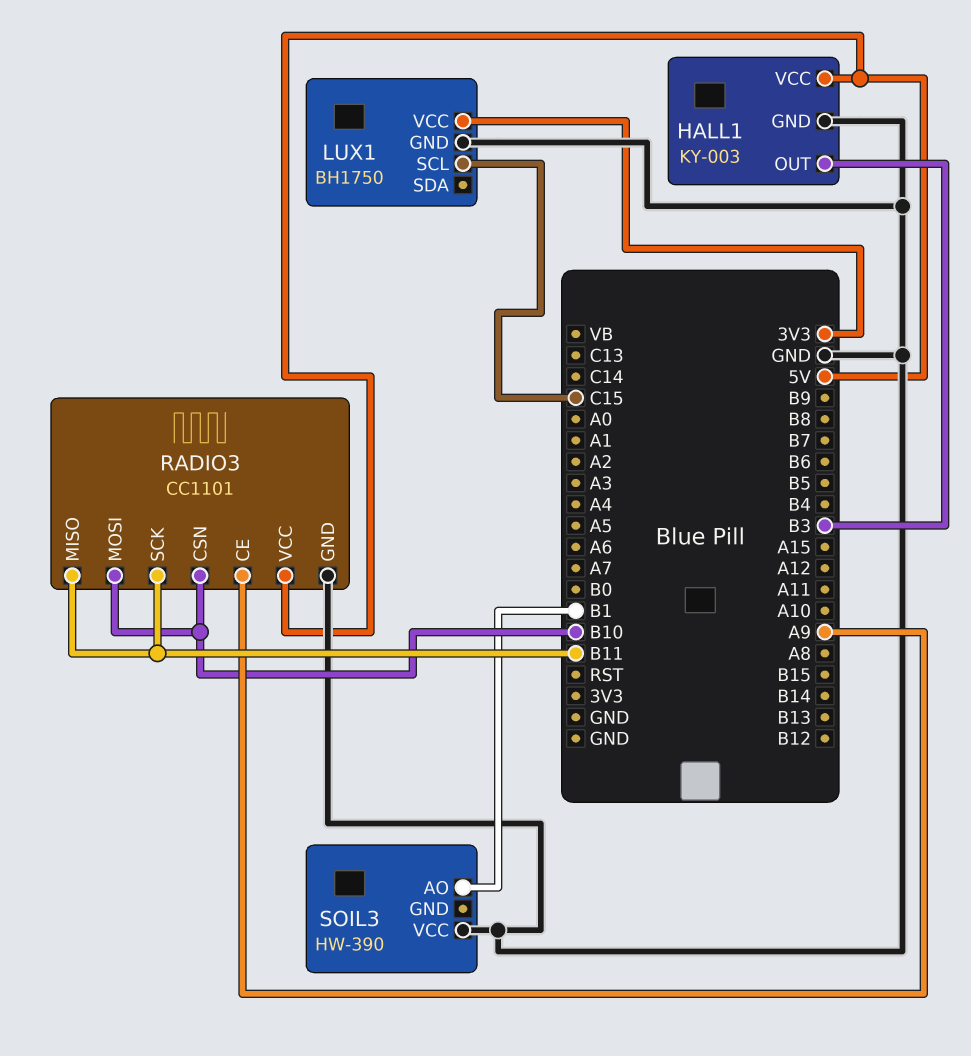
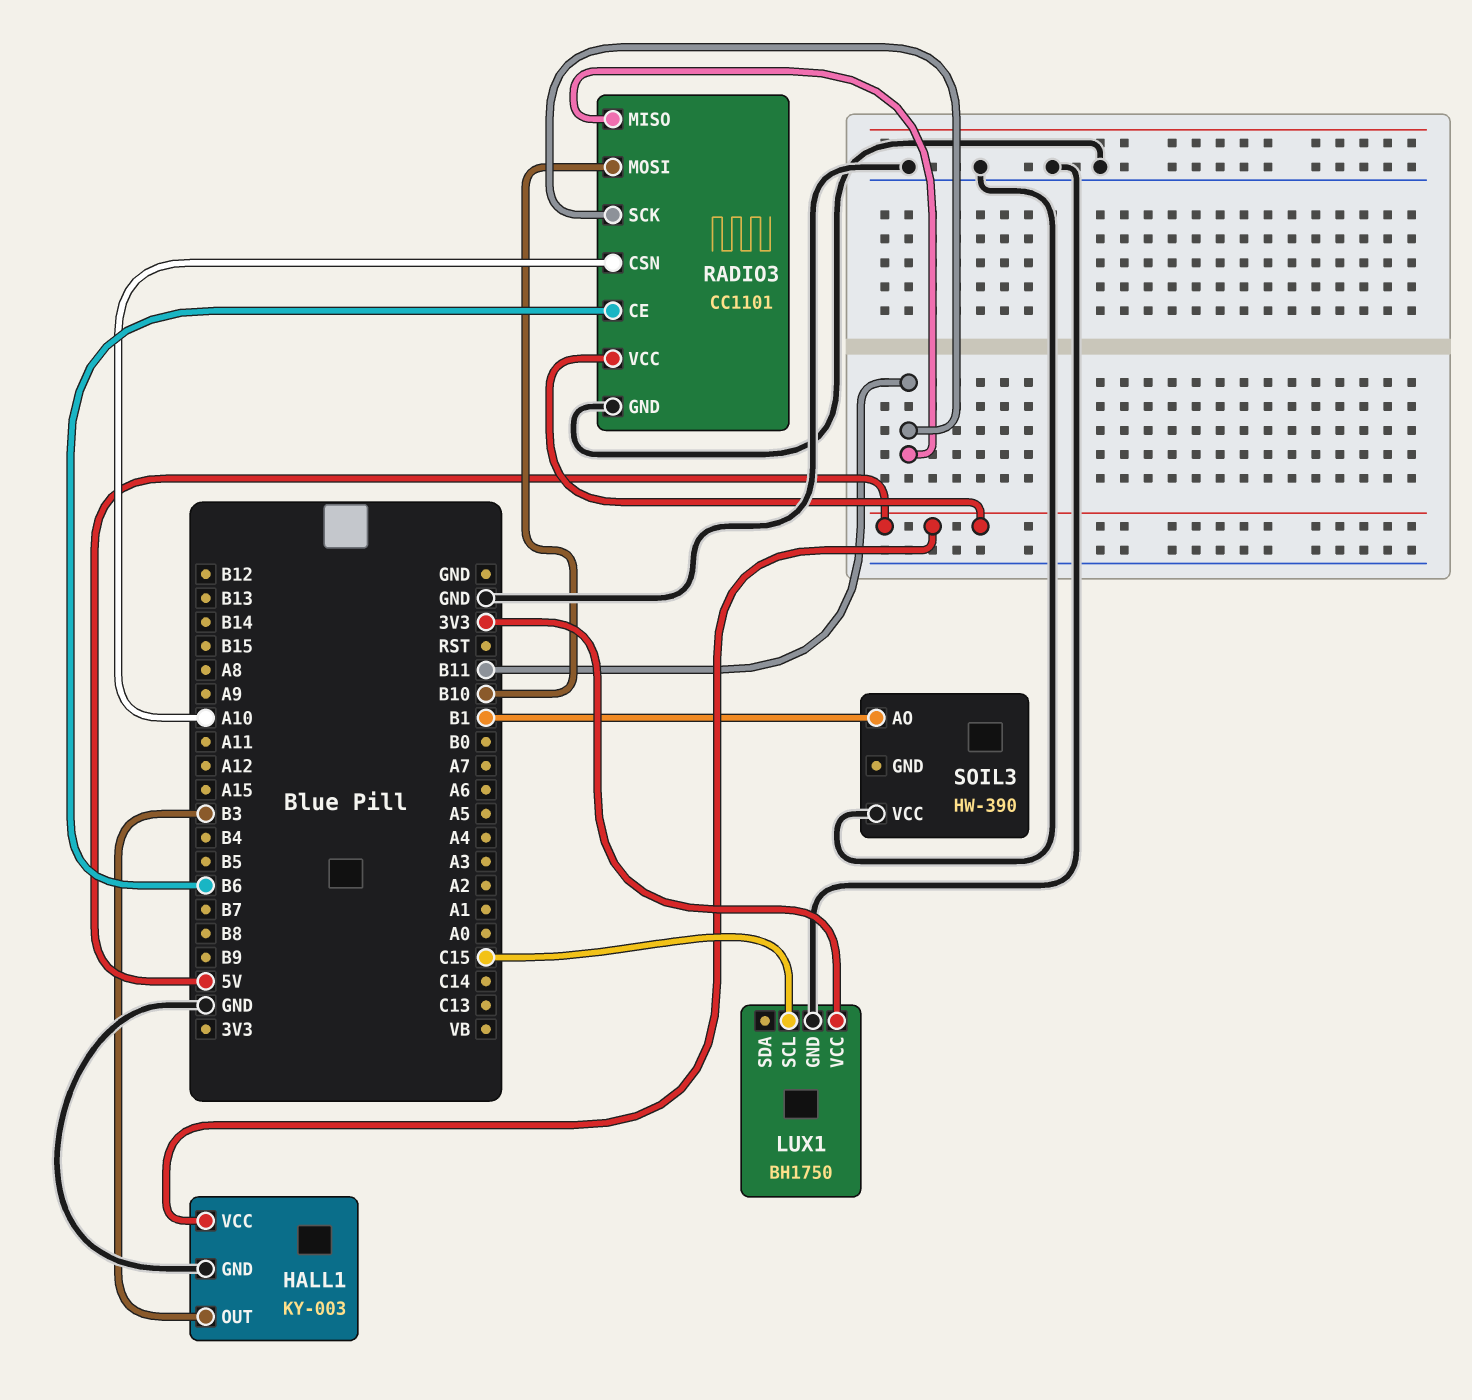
RADIO3 pin CE: A9 -> B6
RADIO3 pin CSN: B10 -> A10

